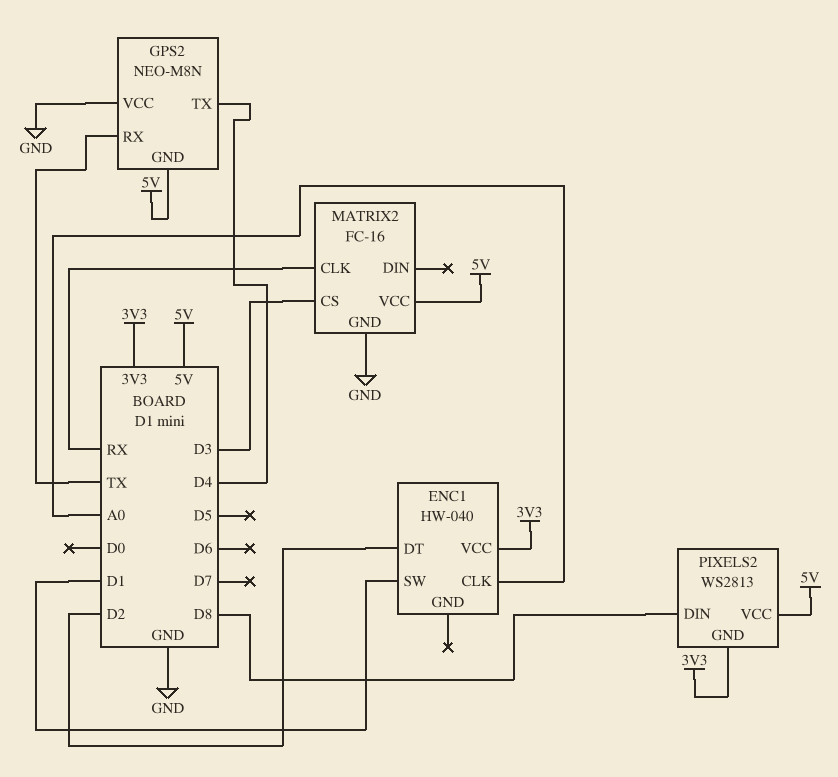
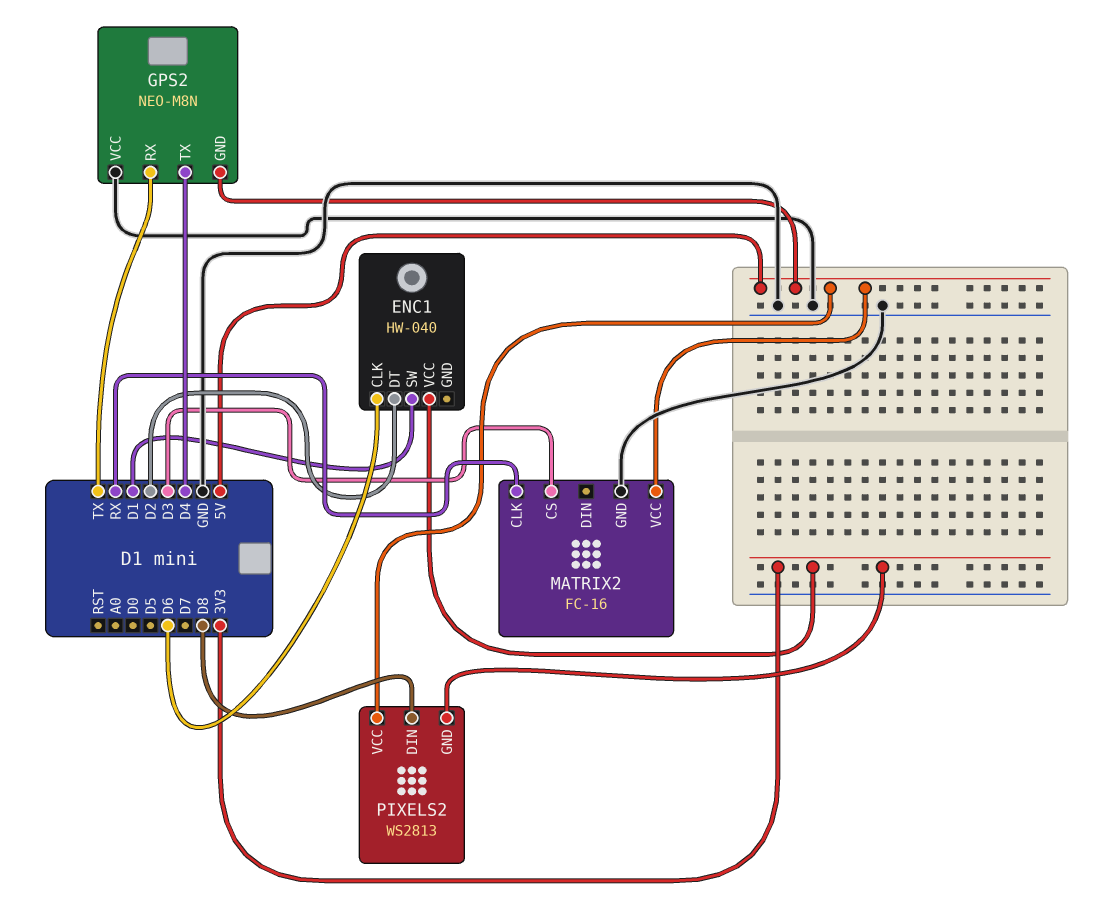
ENC1 pin CLK: A0 -> D6

